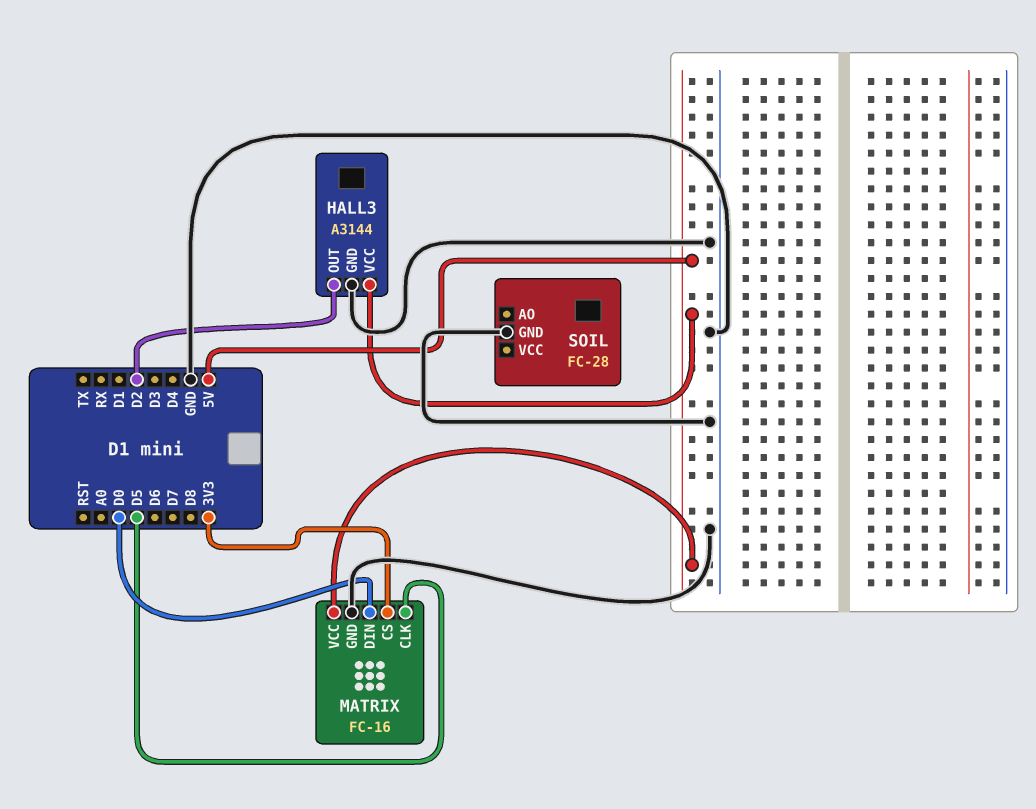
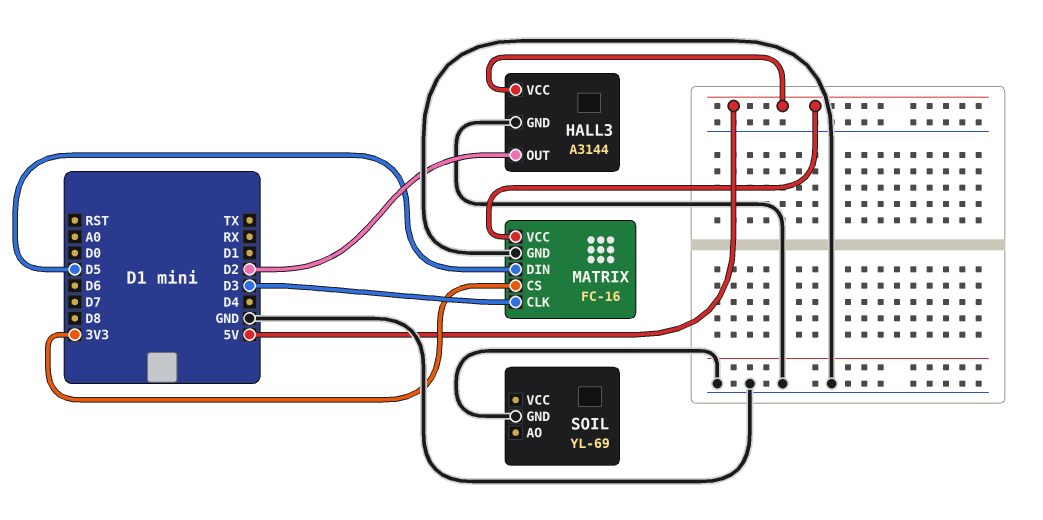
MATRIX pin CLK: D5 -> D3
MATRIX pin DIN: D0 -> D5
SOIL: FC-28 -> YL-69

